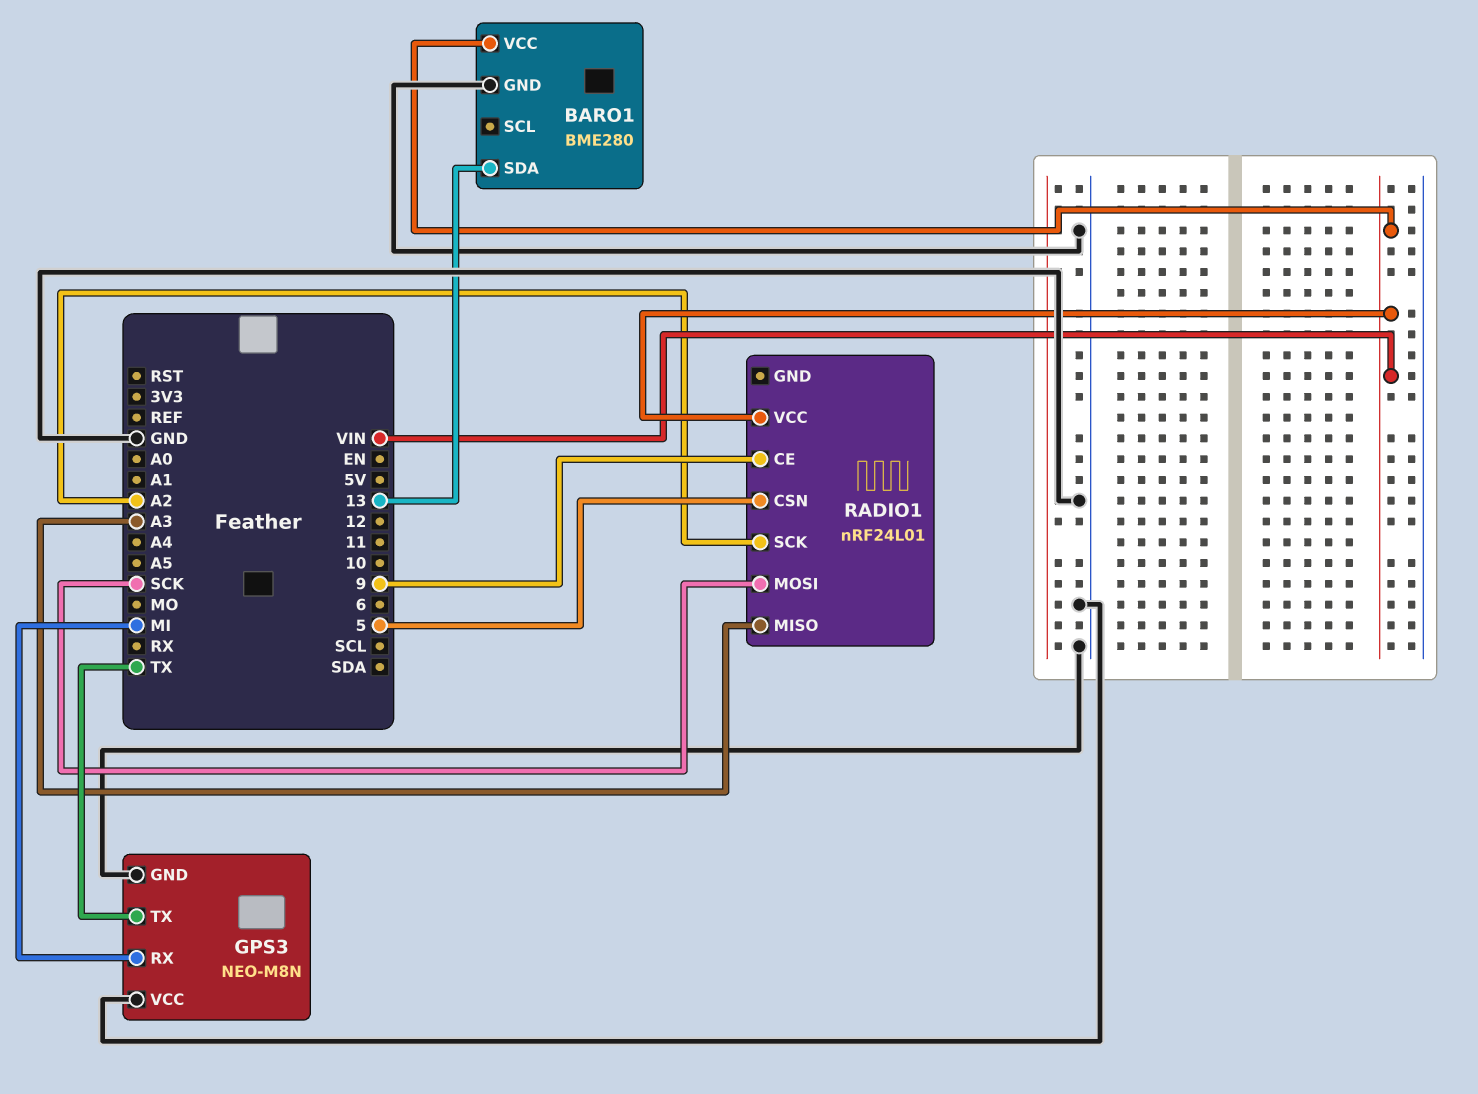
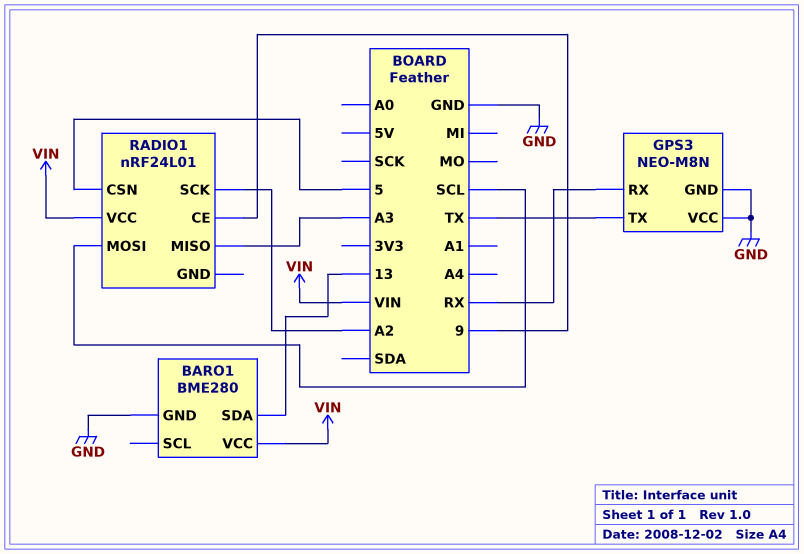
GPS3 pin RX: MI -> RX
RADIO1 pin MOSI: SCK -> SCL

